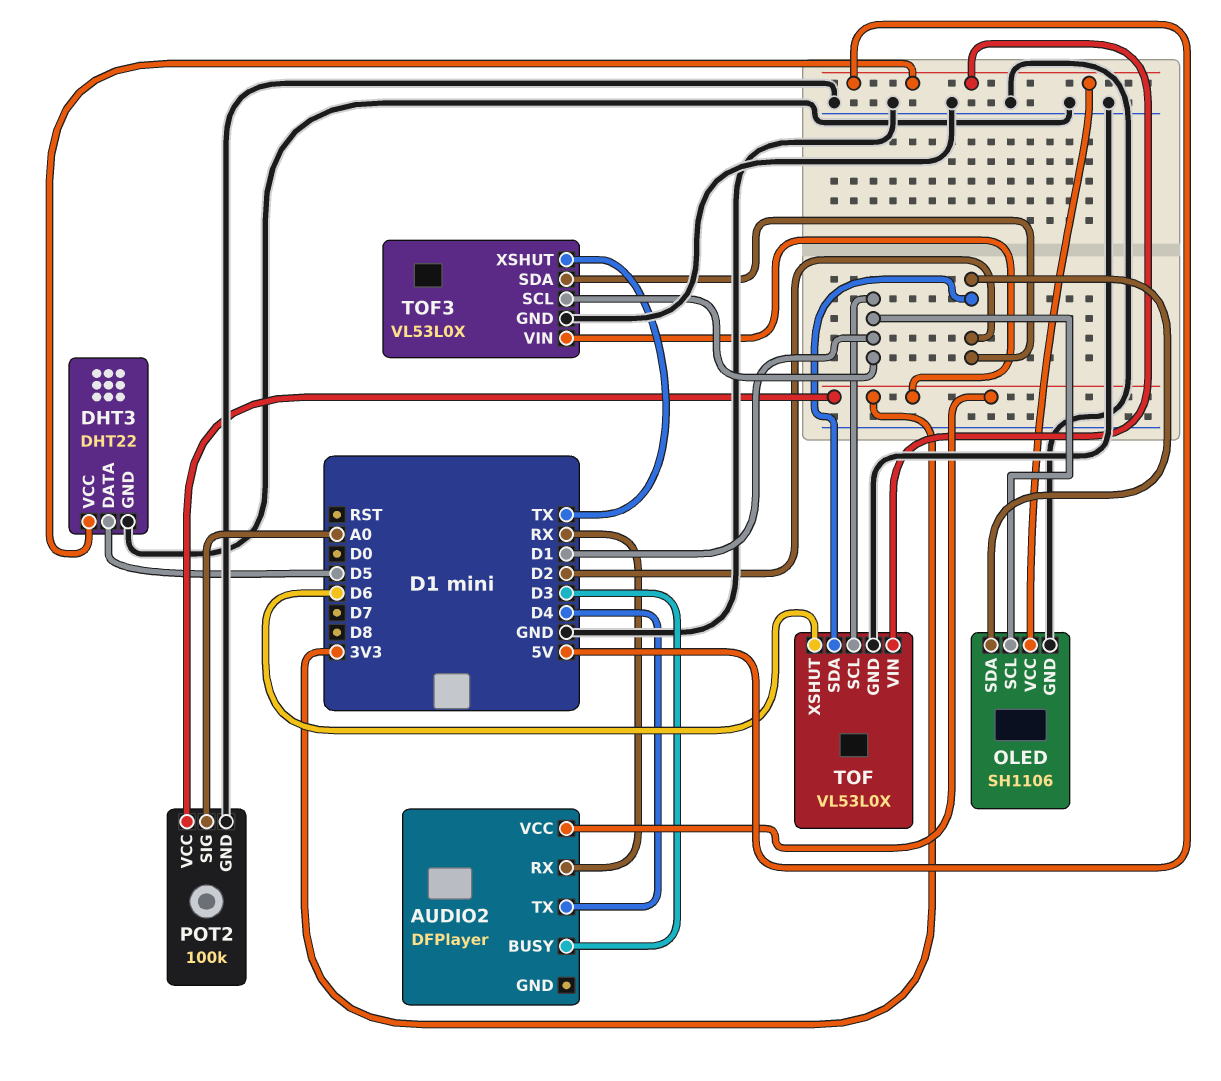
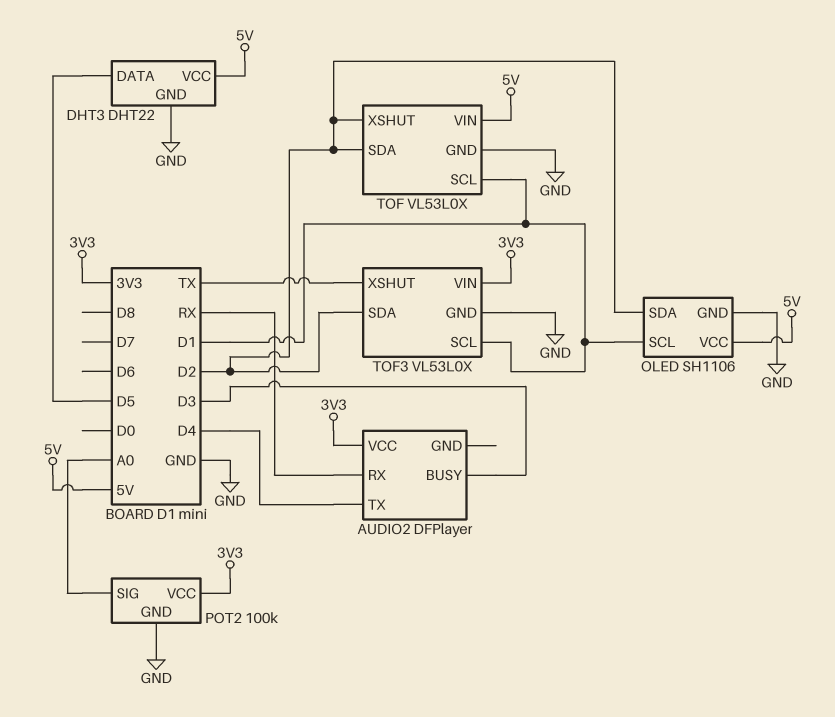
TOF pin XSHUT: D6 -> D2

